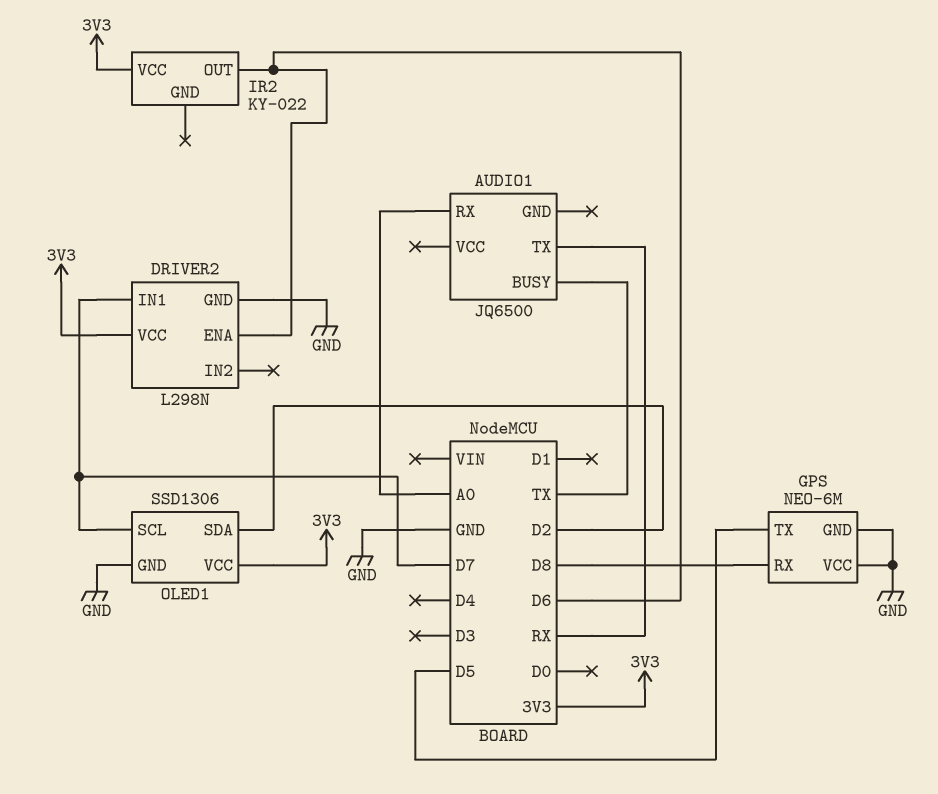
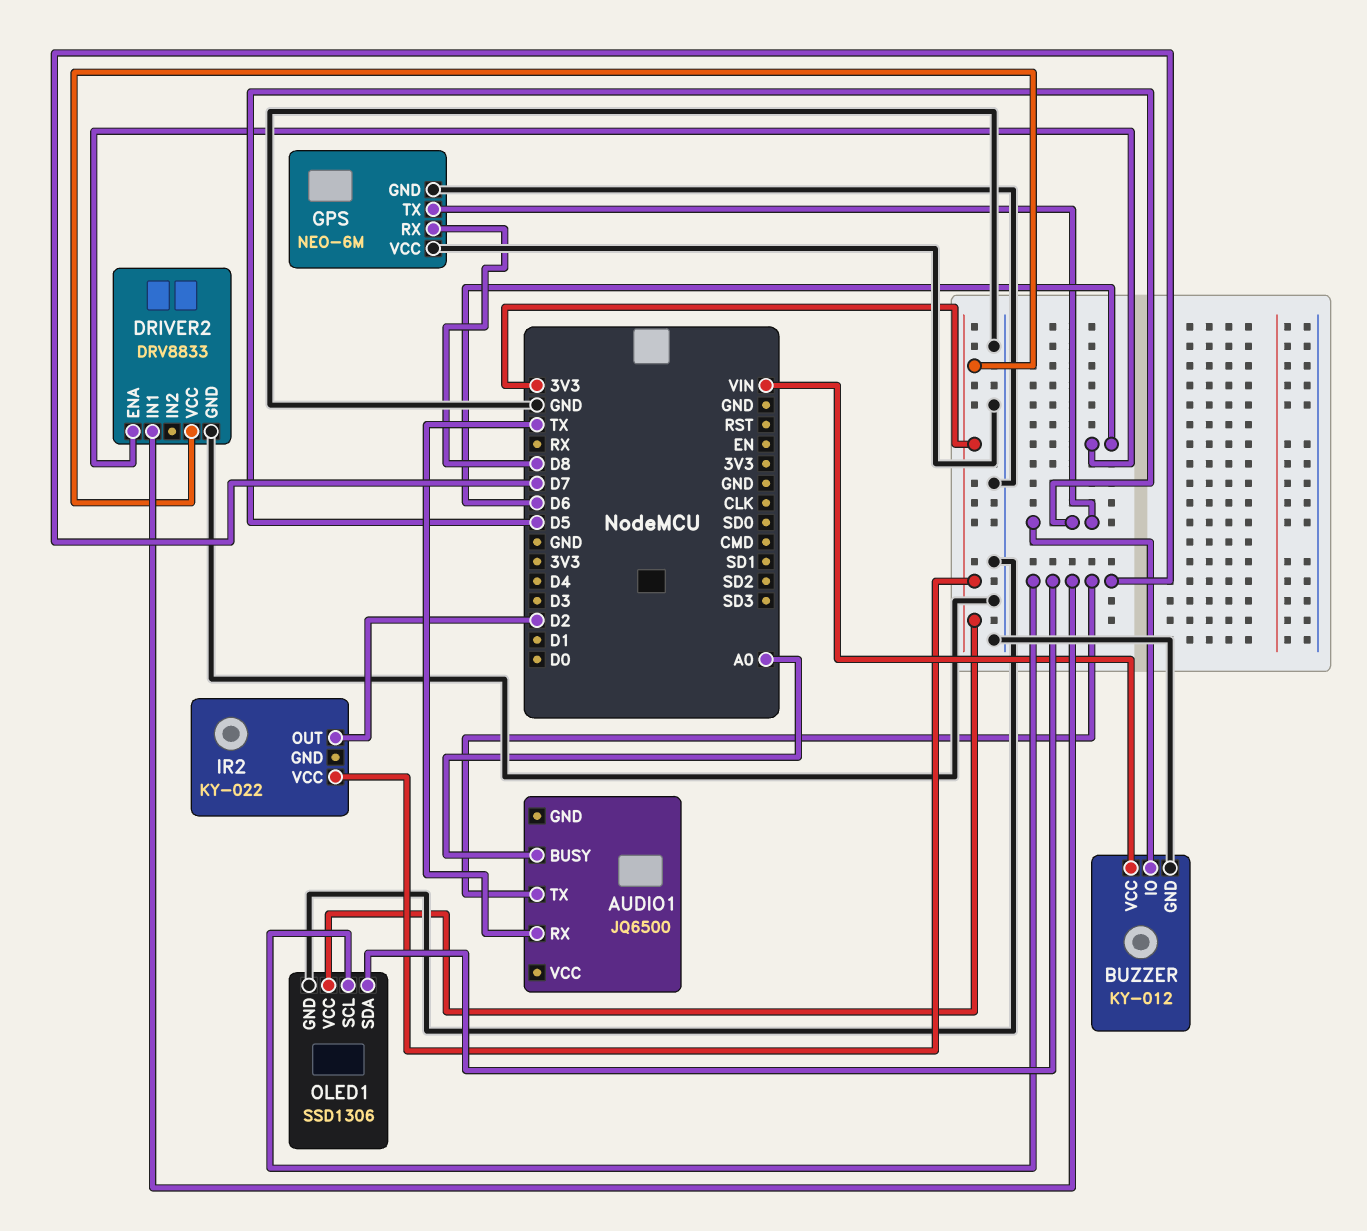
AUDIO1 pin BUSY: TX -> A0
AUDIO1 pin RX: A0 -> TX
AUDIO1 pin TX: RX -> D7
BUZZER: none -> KY-012
BUZZER pin GND: none -> GND
BUZZER pin IO: none -> D5
BUZZER pin VCC: none -> VIN
DRIVER2: L298N -> DRV8833
IR2 pin OUT: D6 -> D2
OLED1 pin SDA: D2 -> D7

